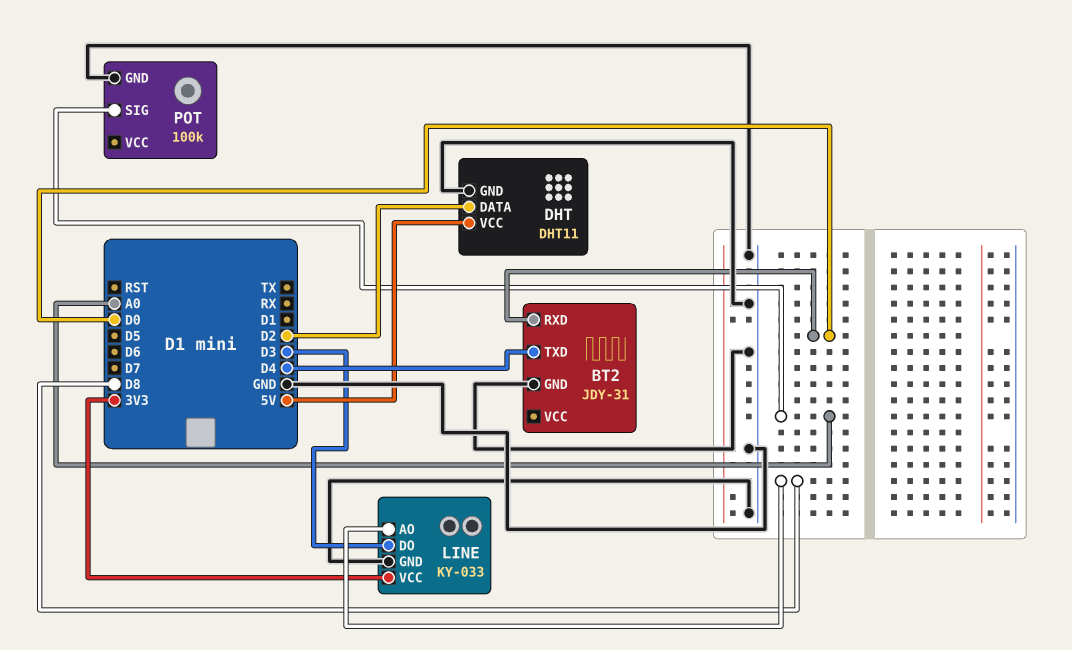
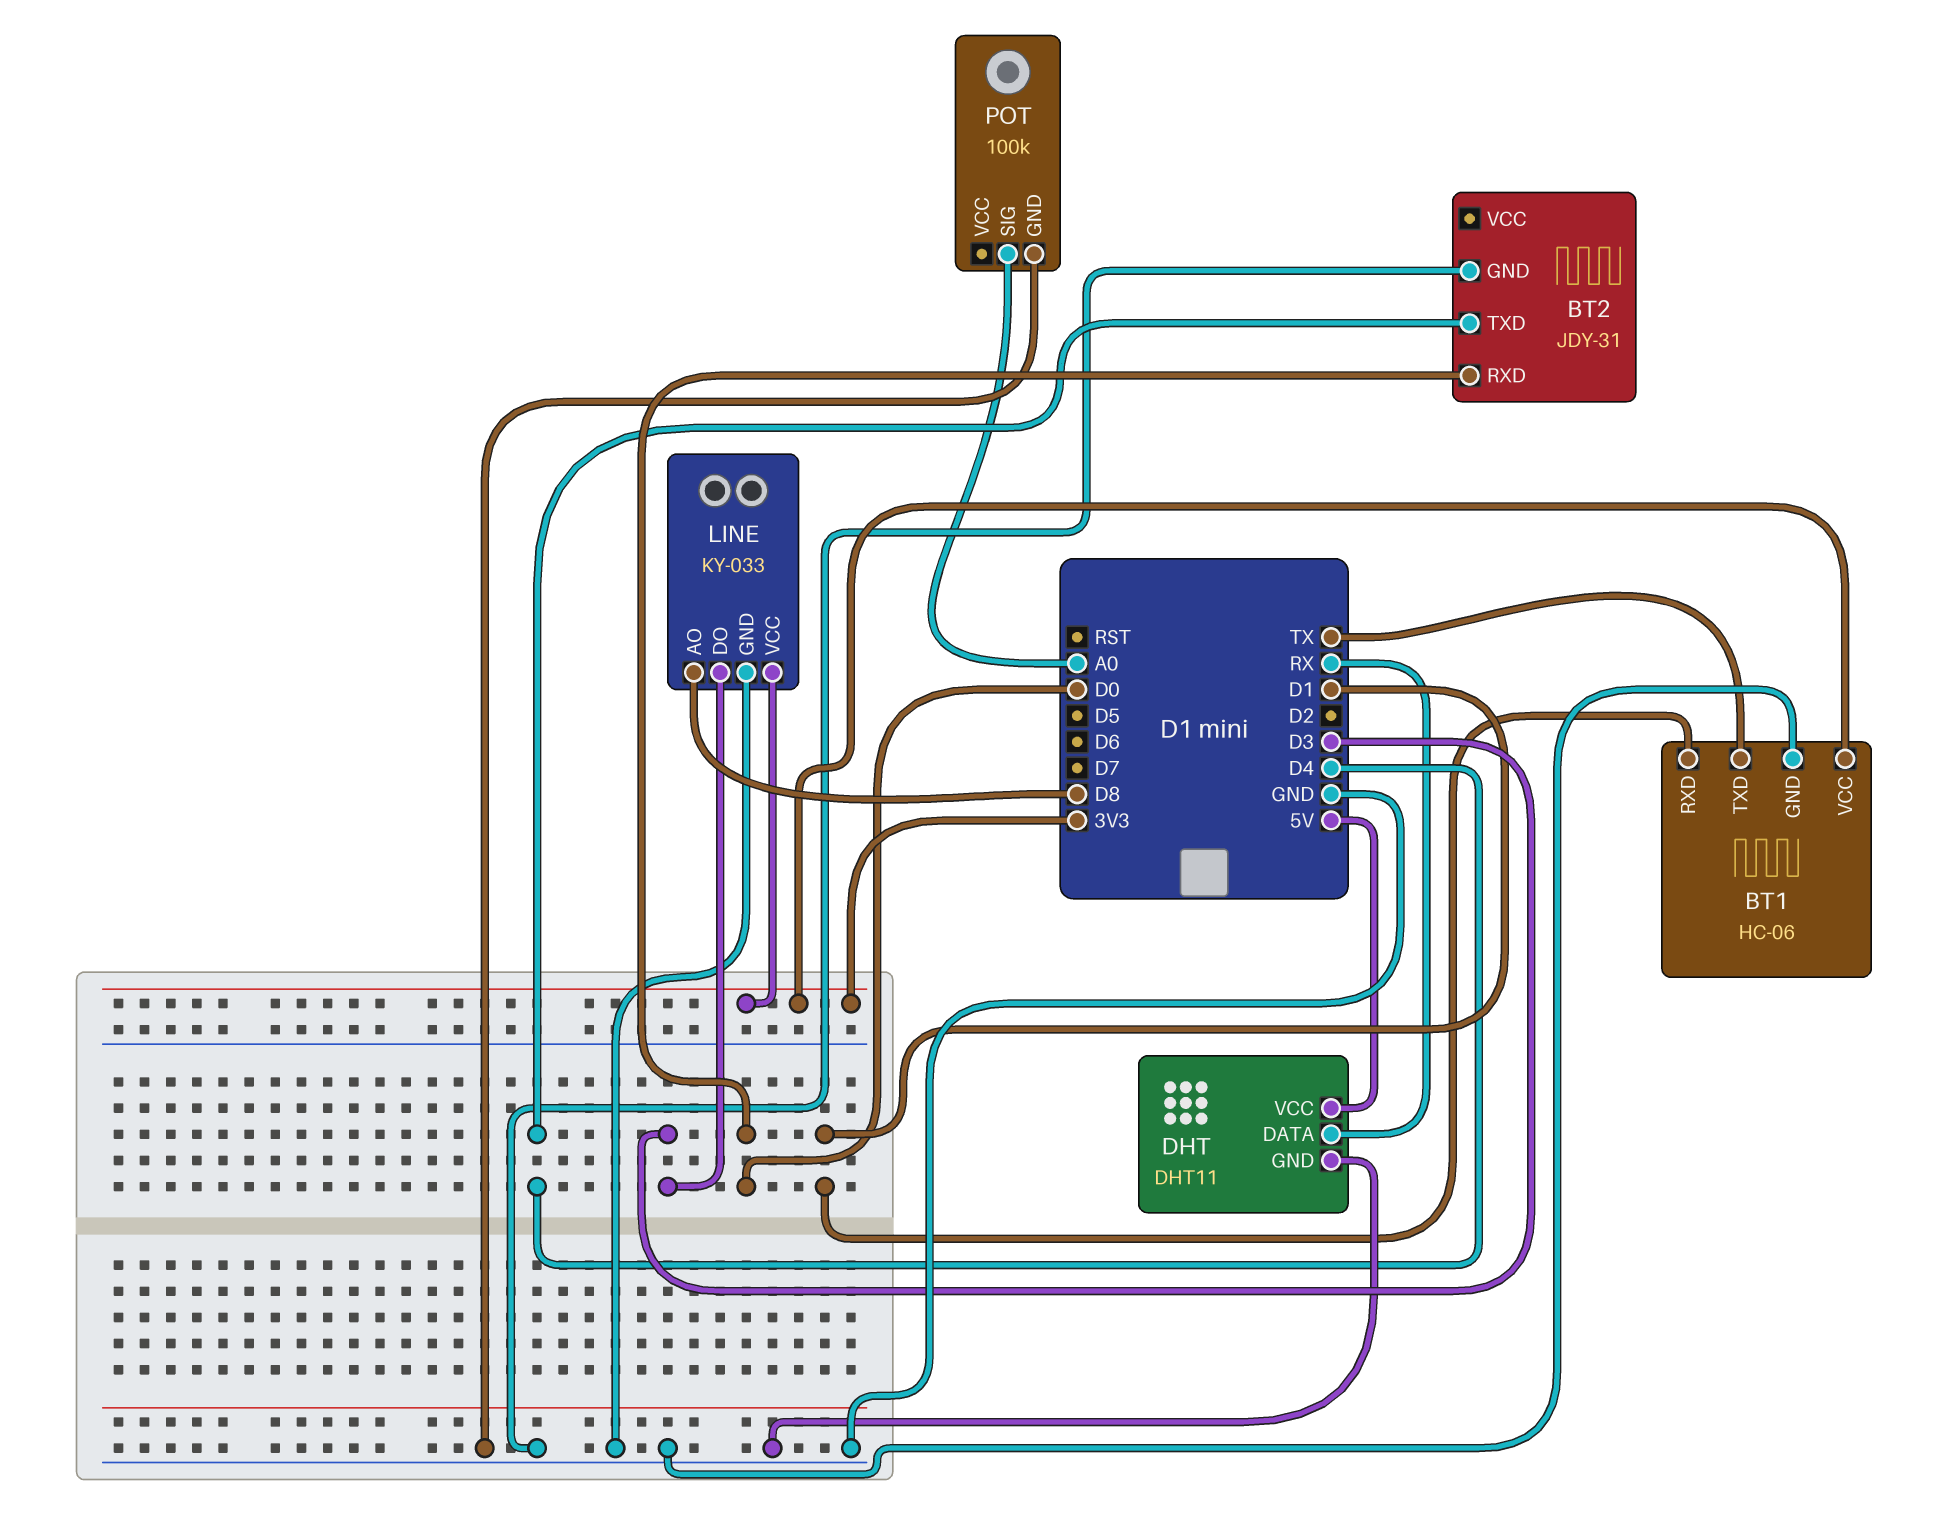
BT1: none -> HC-06
BT1 pin GND: none -> GND
BT1 pin RXD: none -> D1
BT1 pin TXD: none -> TX
BT1 pin VCC: none -> 3V3
DHT pin DATA: D2 -> RX

